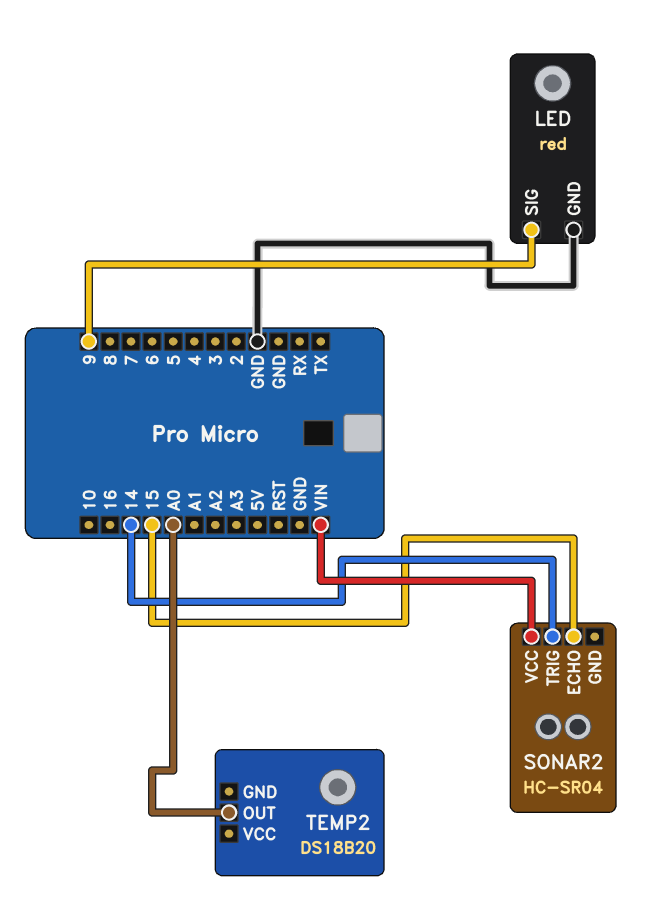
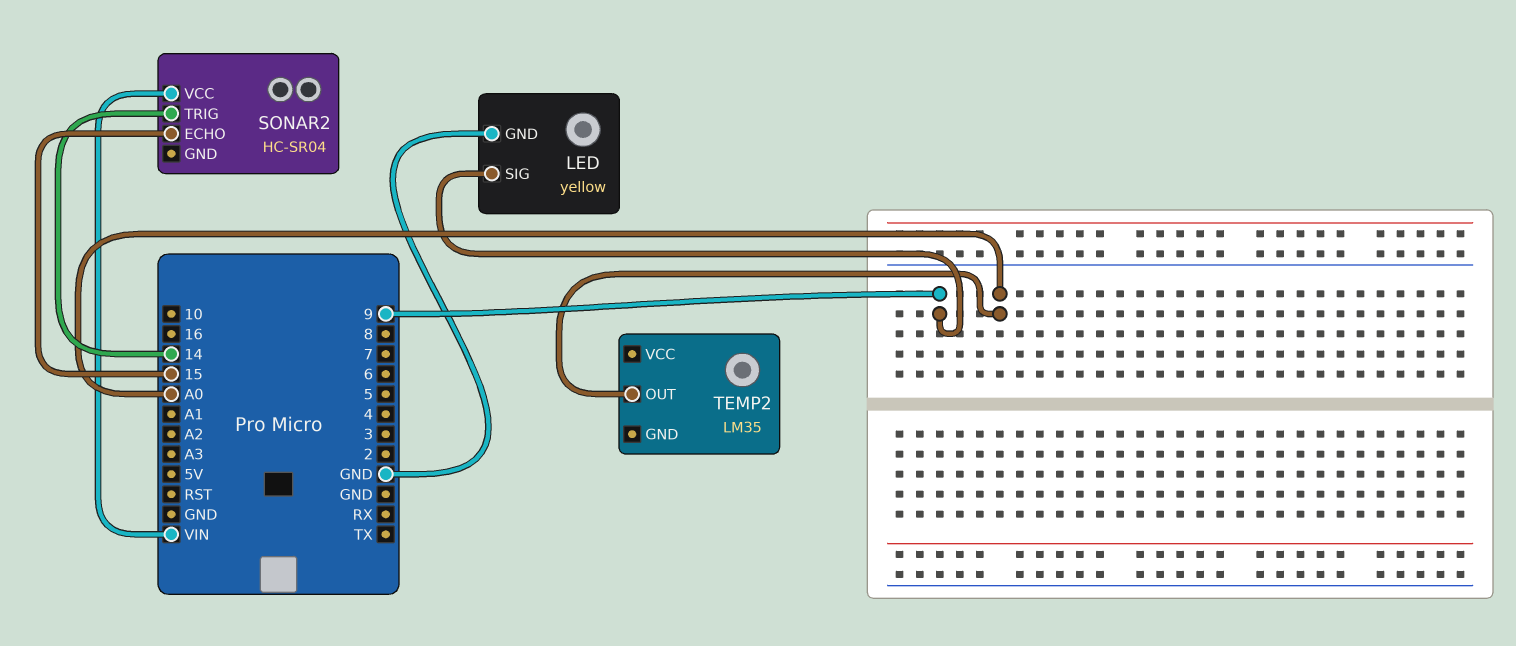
LED: red -> yellow
TEMP2: DS18B20 -> LM35

